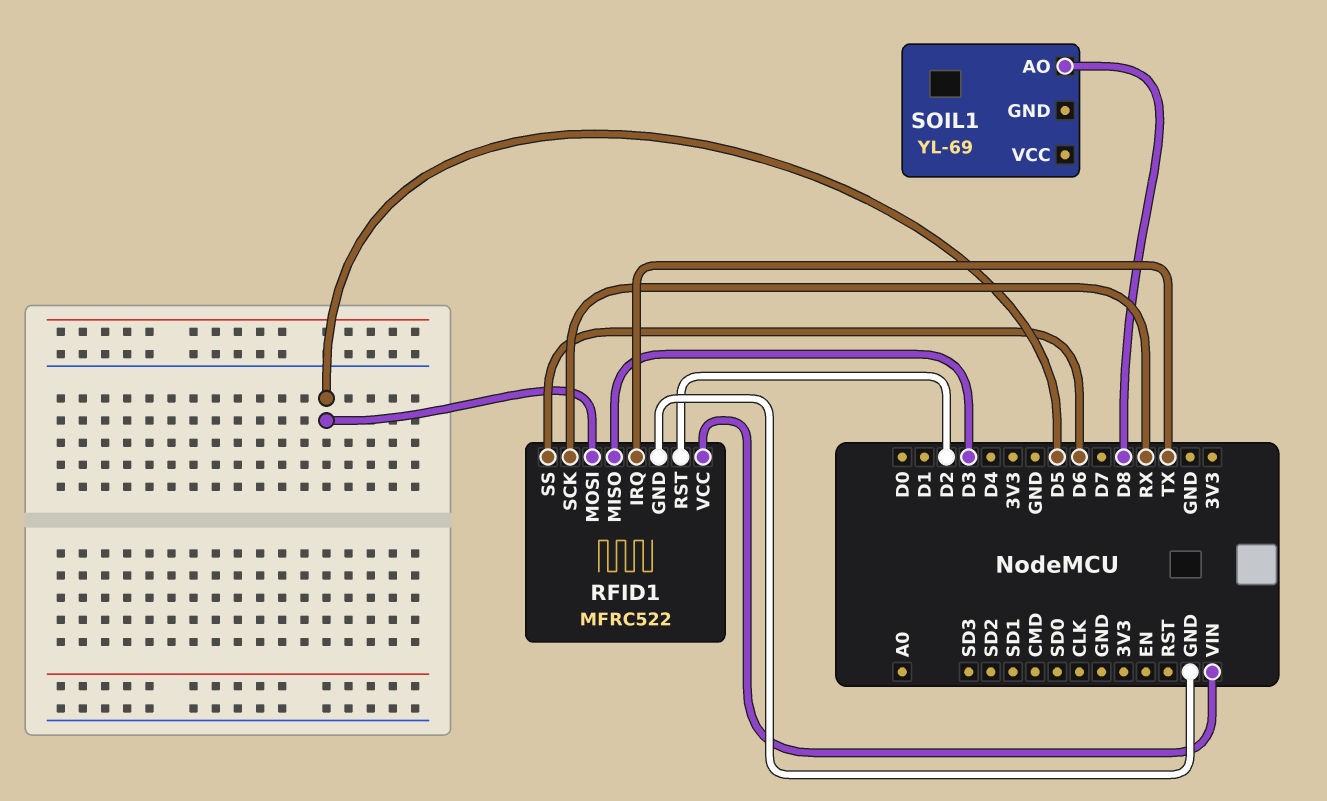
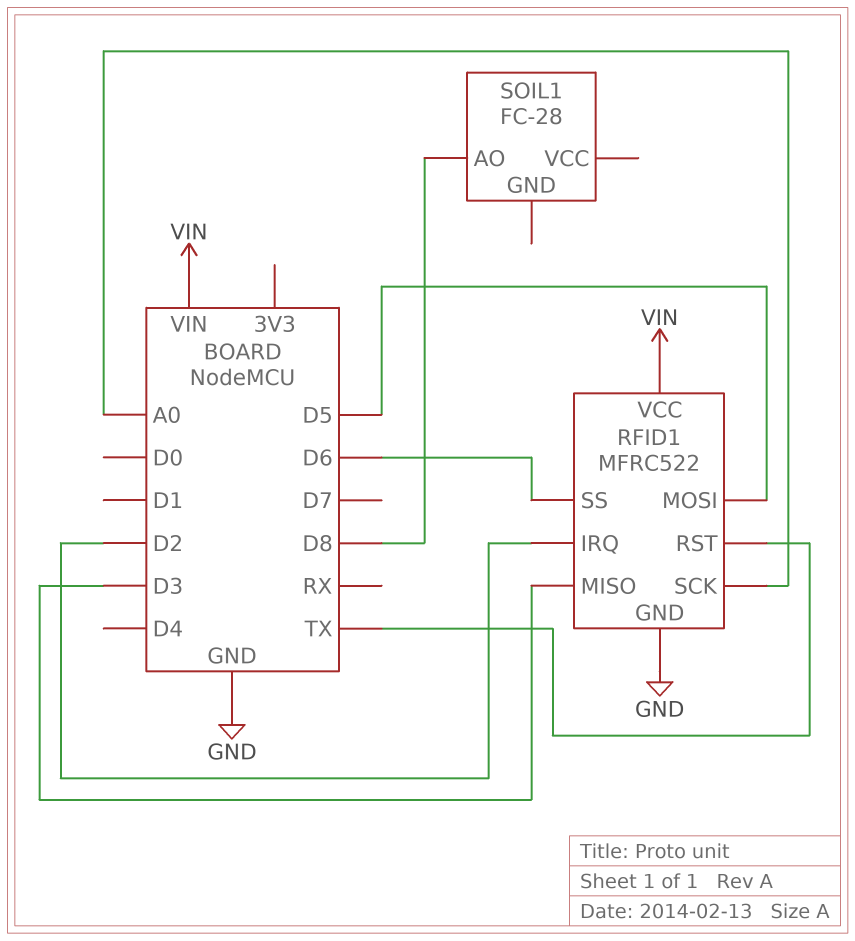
RFID1 pin IRQ: TX -> D2
RFID1 pin RST: D2 -> TX
RFID1 pin SCK: RX -> A0
SOIL1: YL-69 -> FC-28

